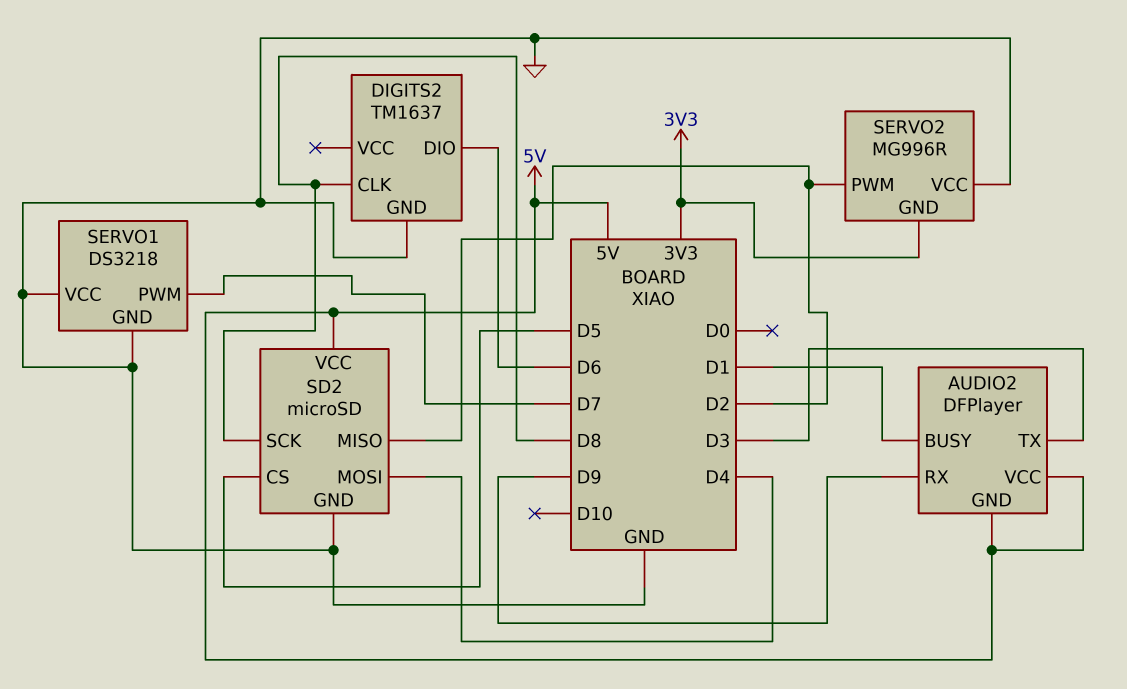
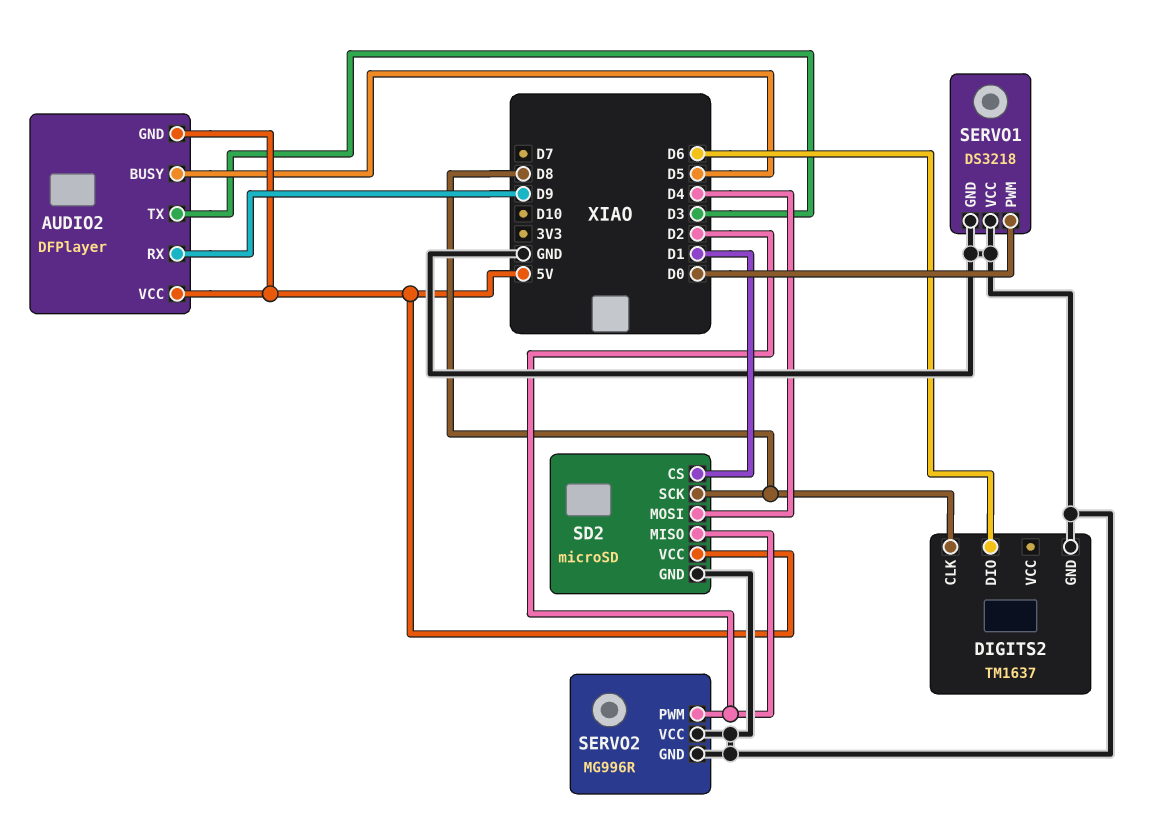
AUDIO2 pin BUSY: D1 -> D5
SD2 pin CS: D5 -> D1
SERVO1 pin PWM: D7 -> D0
SERVO2 pin GND: 3V3 -> GND

